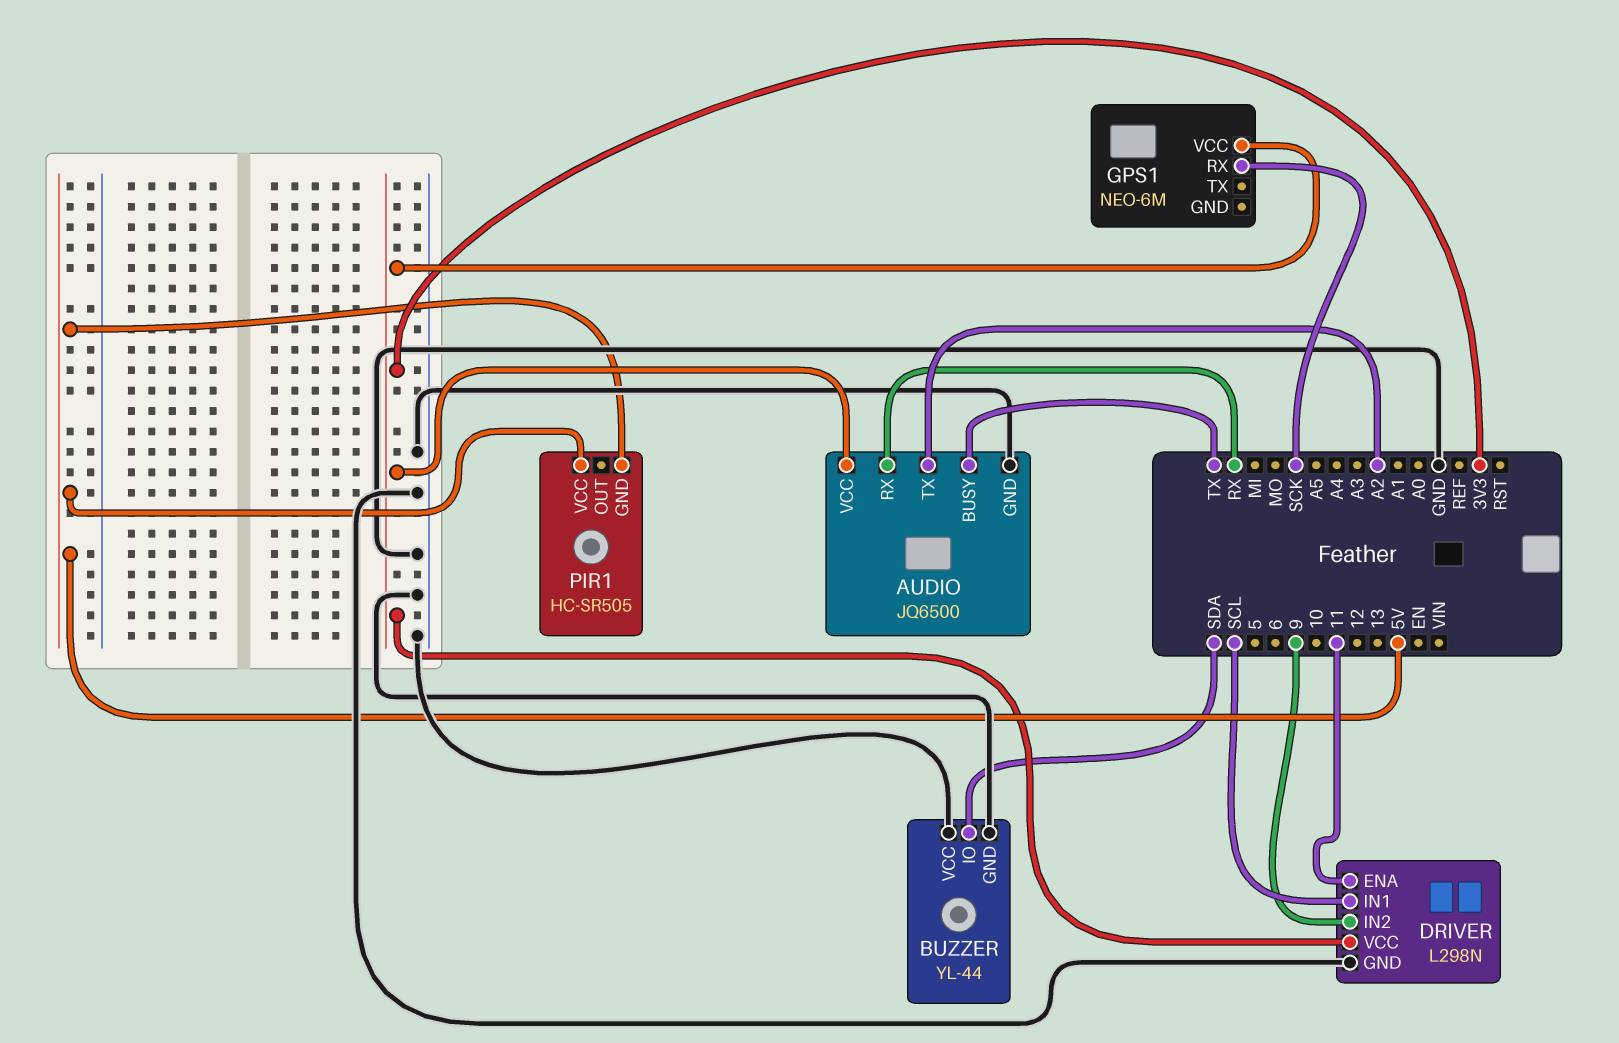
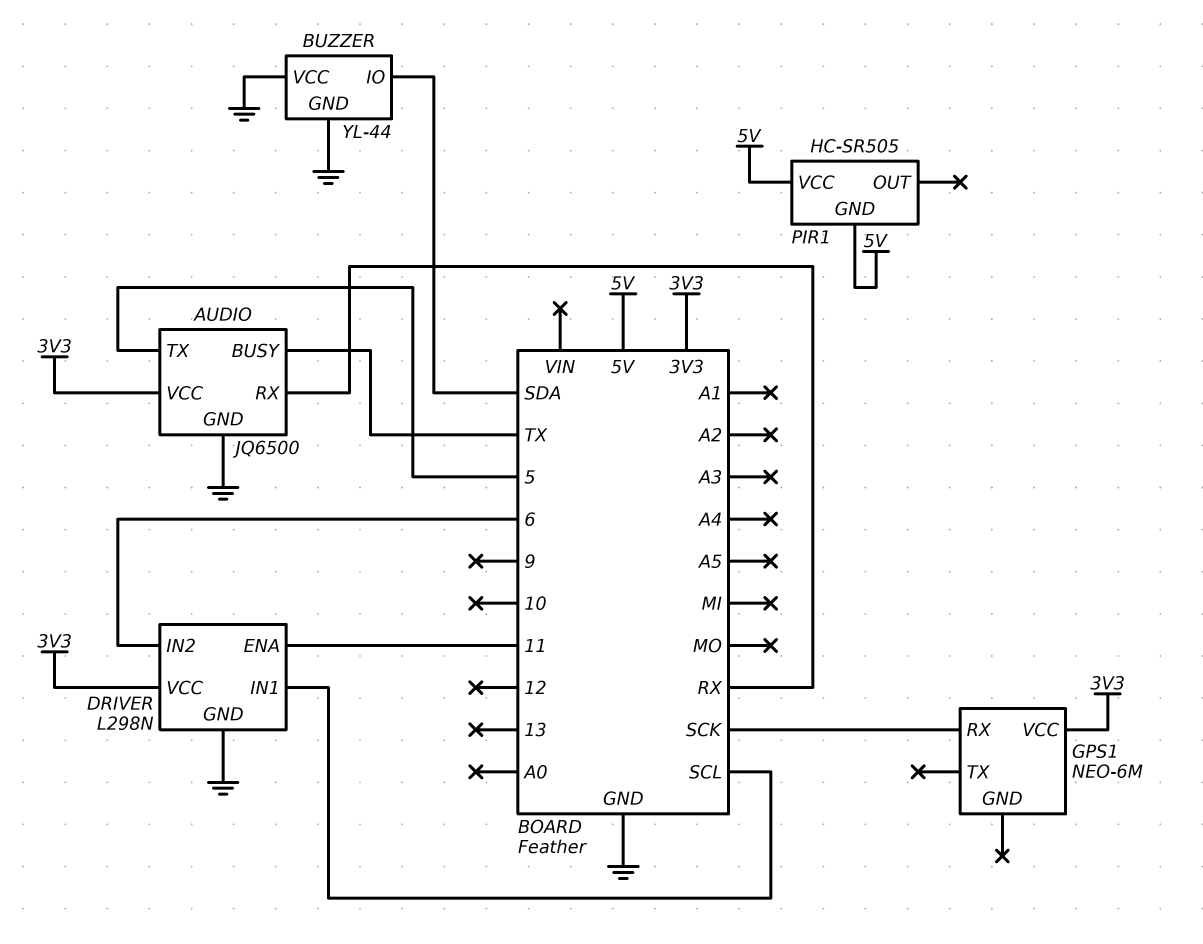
AUDIO pin TX: A2 -> 5
DRIVER pin IN2: 9 -> 6

